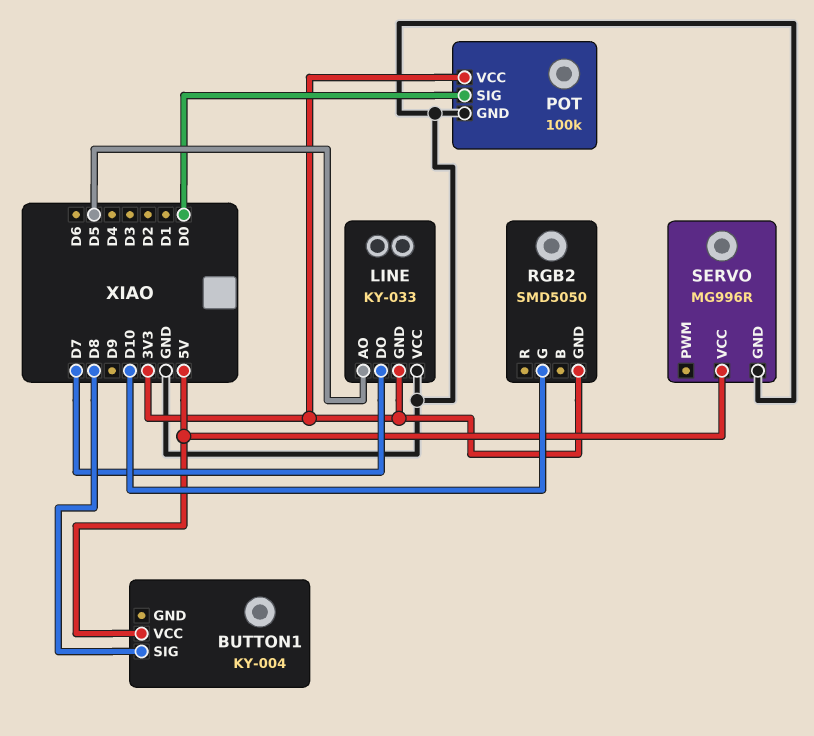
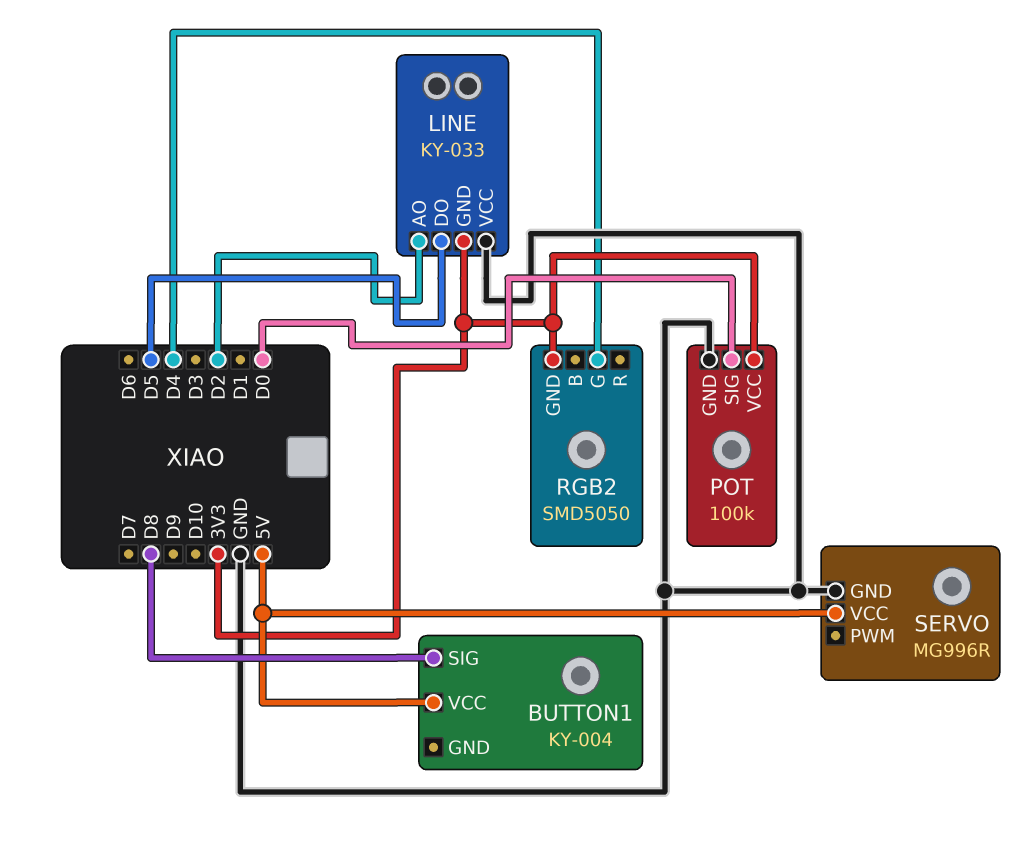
LINE pin AO: D5 -> D2
LINE pin DO: D7 -> D5
RGB2 pin G: D10 -> D4

